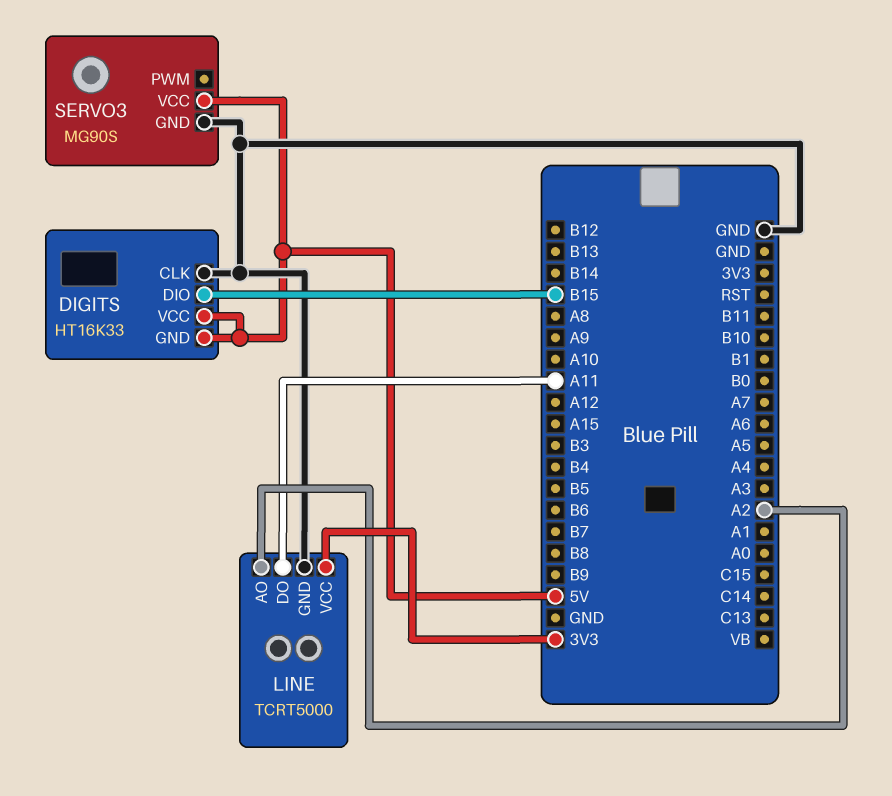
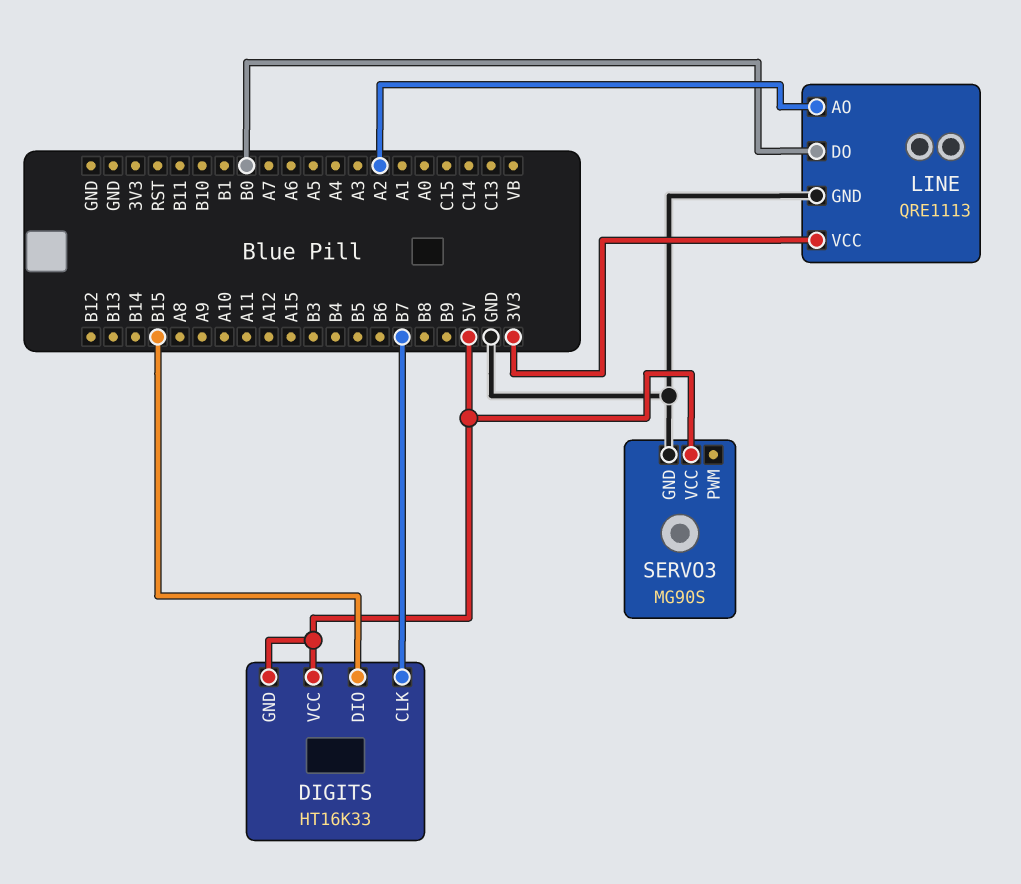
DIGITS pin CLK: GND -> B7
LINE: TCRT5000 -> QRE1113
LINE pin DO: A11 -> B0

